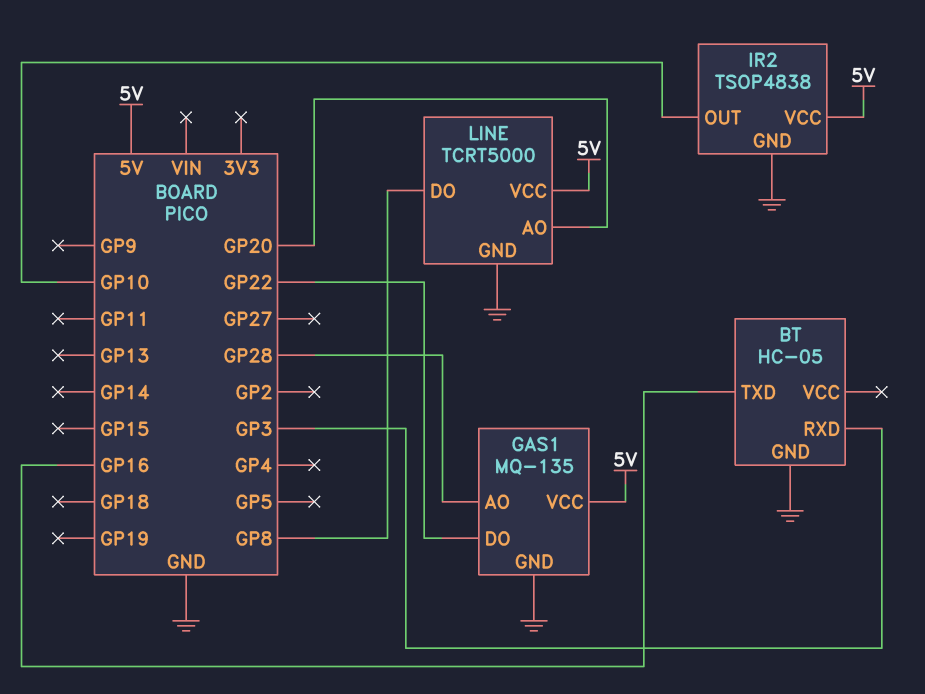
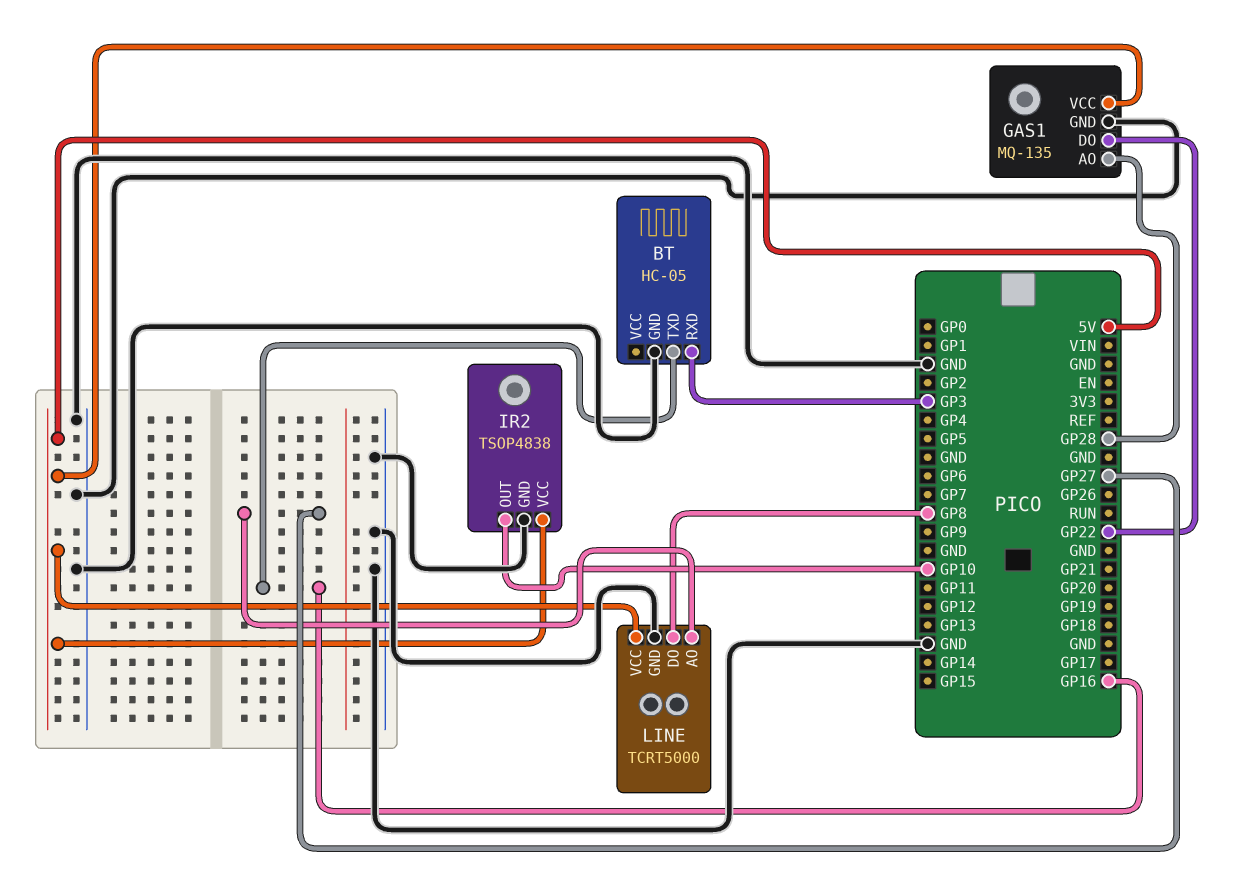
LINE pin AO: GP20 -> GP27

